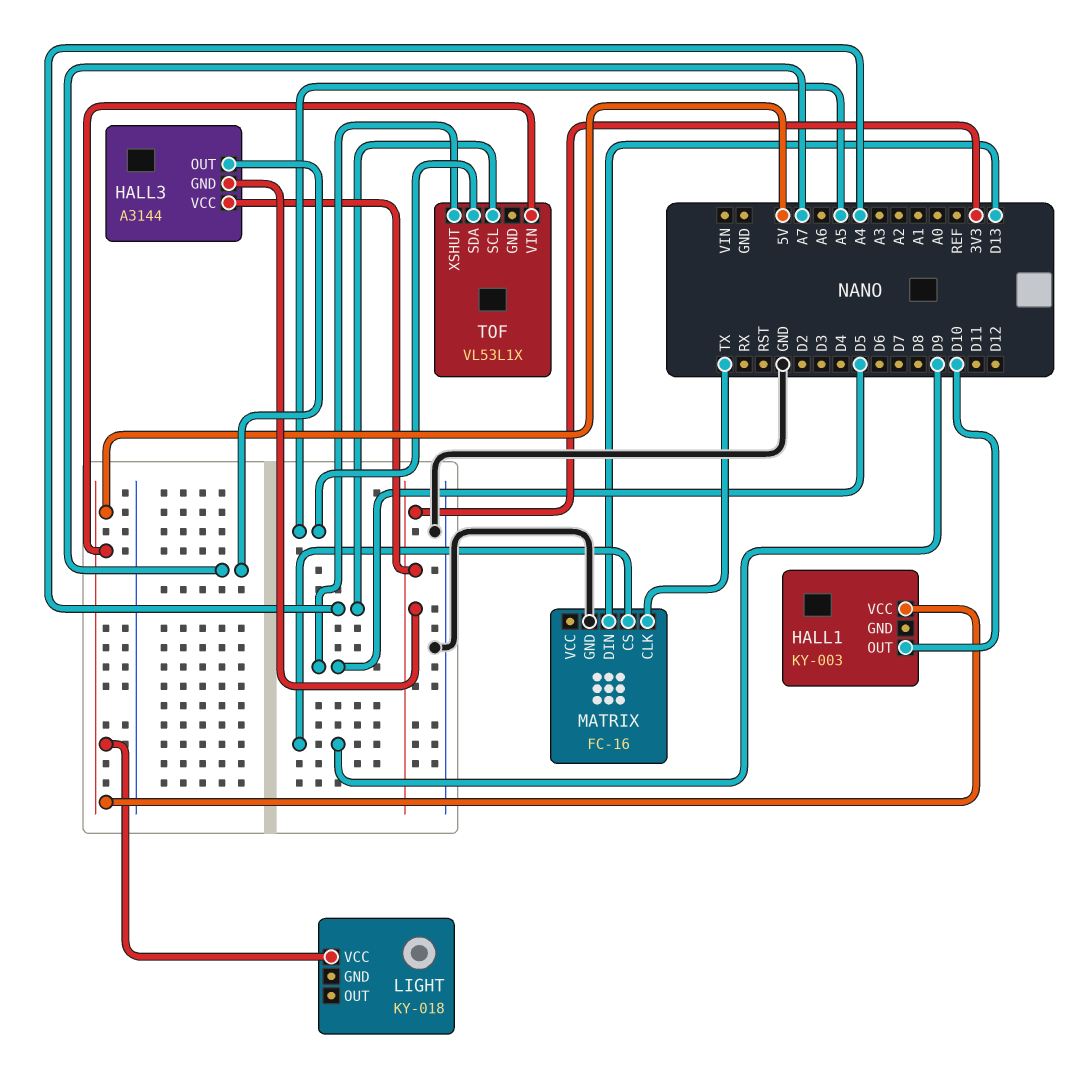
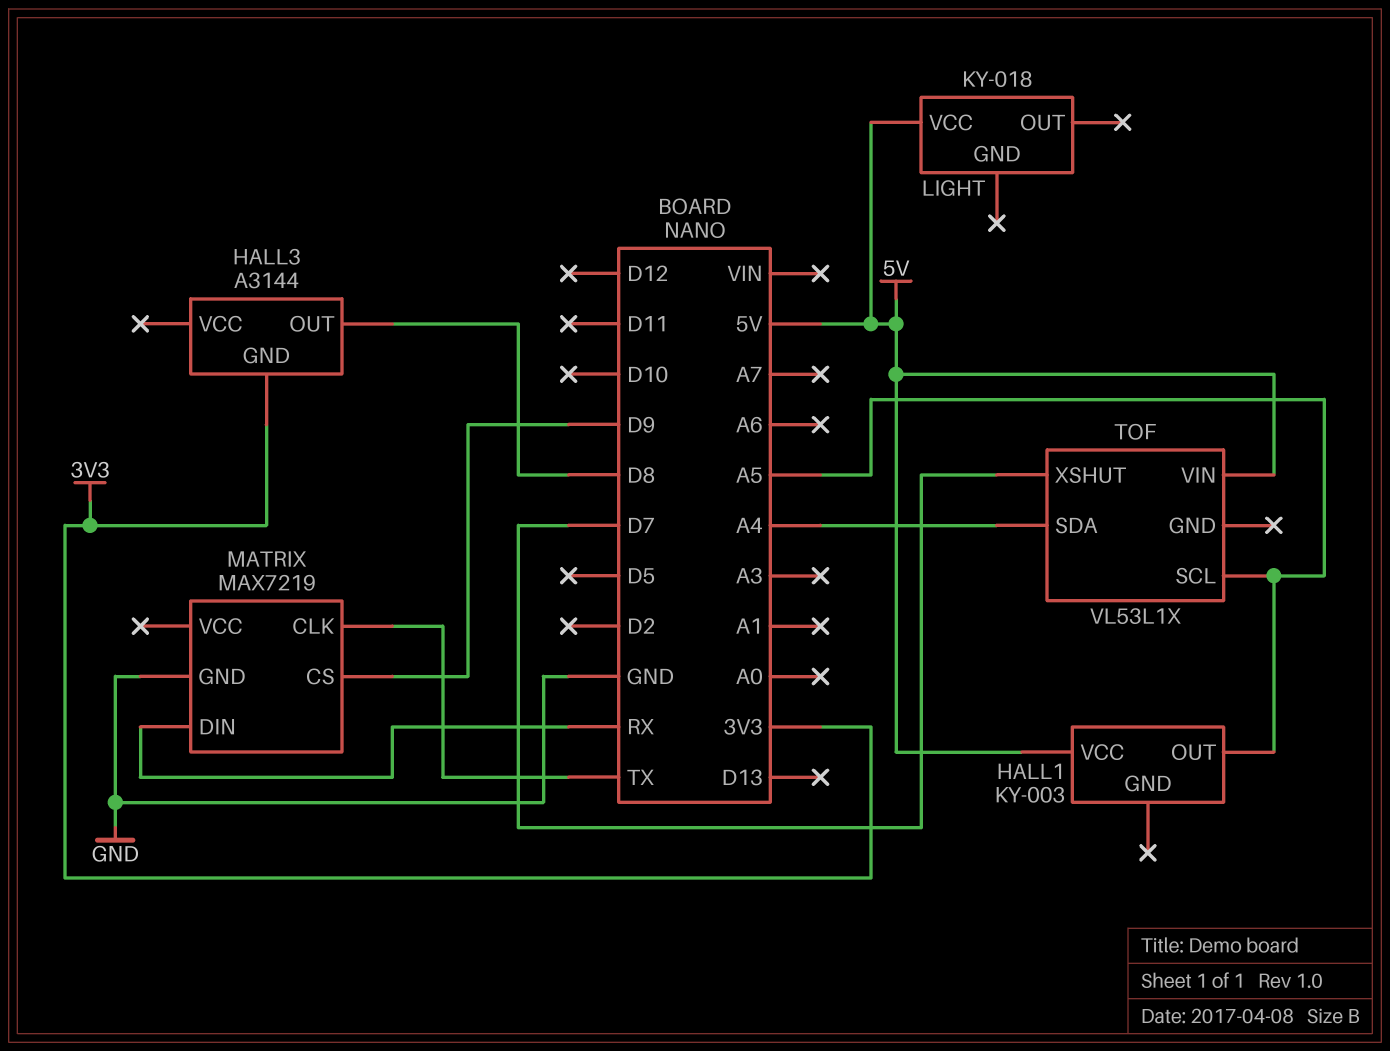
HALL1 pin OUT: D10 -> A5
HALL3 pin OUT: A7 -> D8
HALL3 pin VCC: 3V3 -> none
MATRIX: FC-16 -> MAX7219
MATRIX pin DIN: D13 -> RX
TOF pin SCL: A4 -> A5
TOF pin SDA: A5 -> A4
TOF pin XSHUT: D5 -> D7

